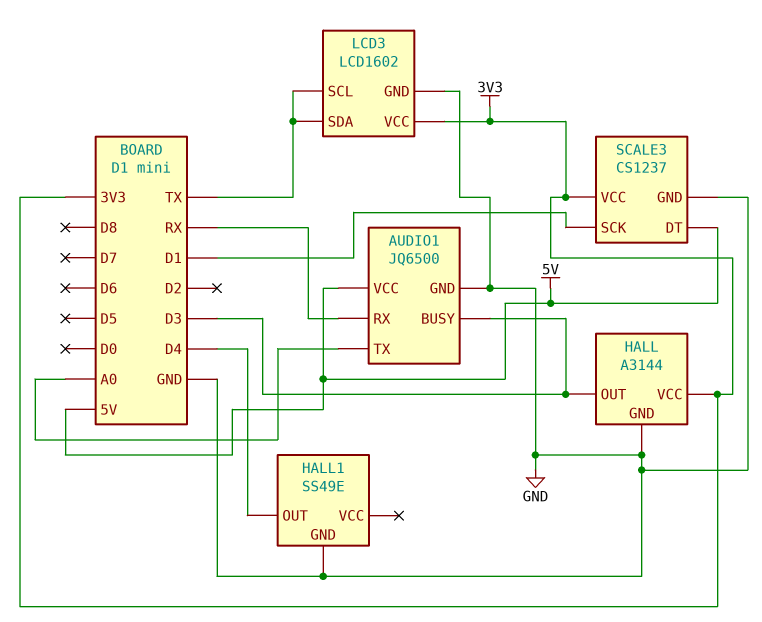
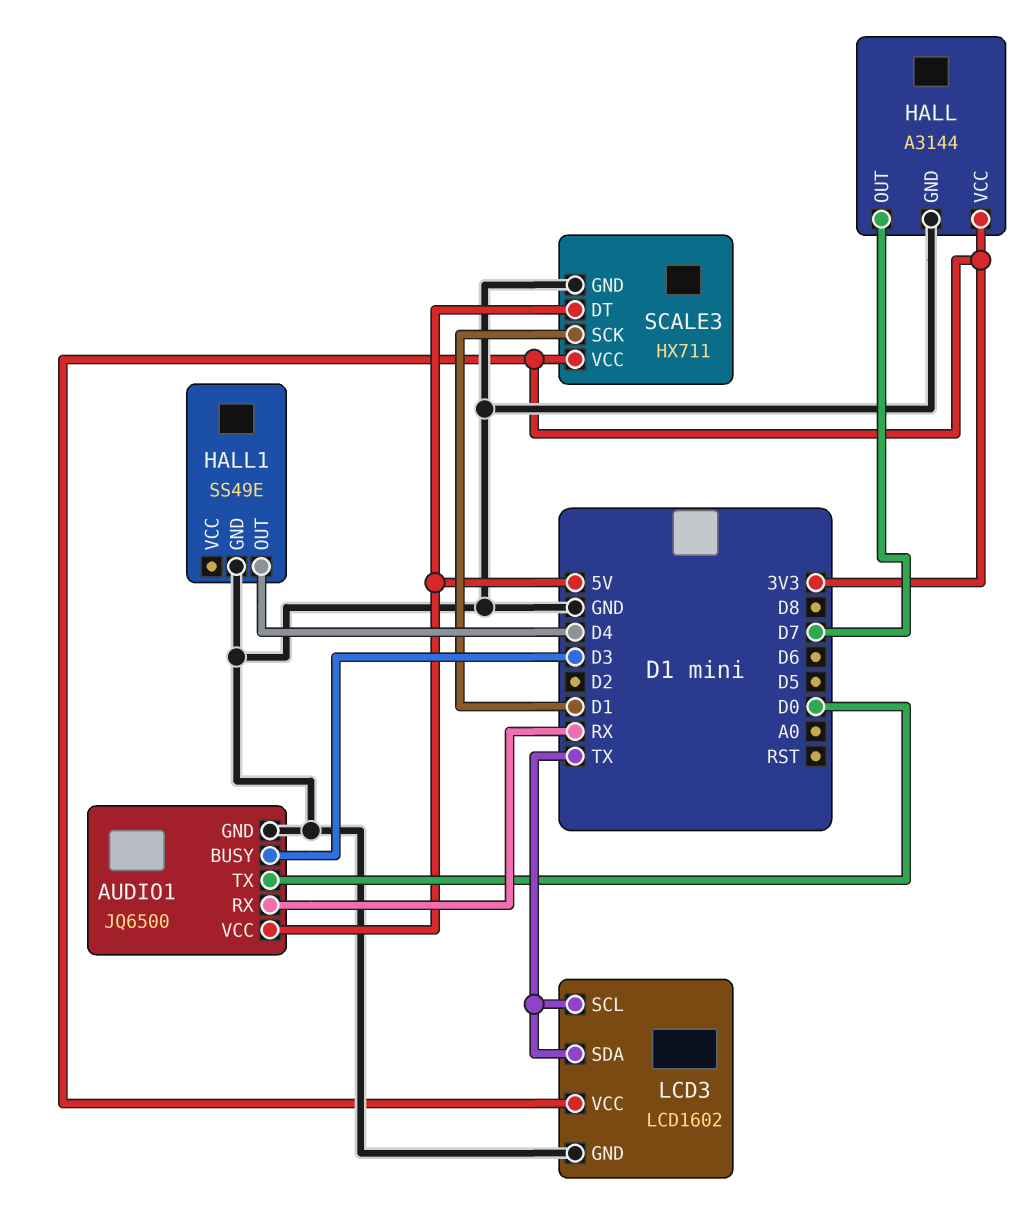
AUDIO1 pin TX: A0 -> D0
HALL pin OUT: D3 -> D7
SCALE3: CS1237 -> HX711

